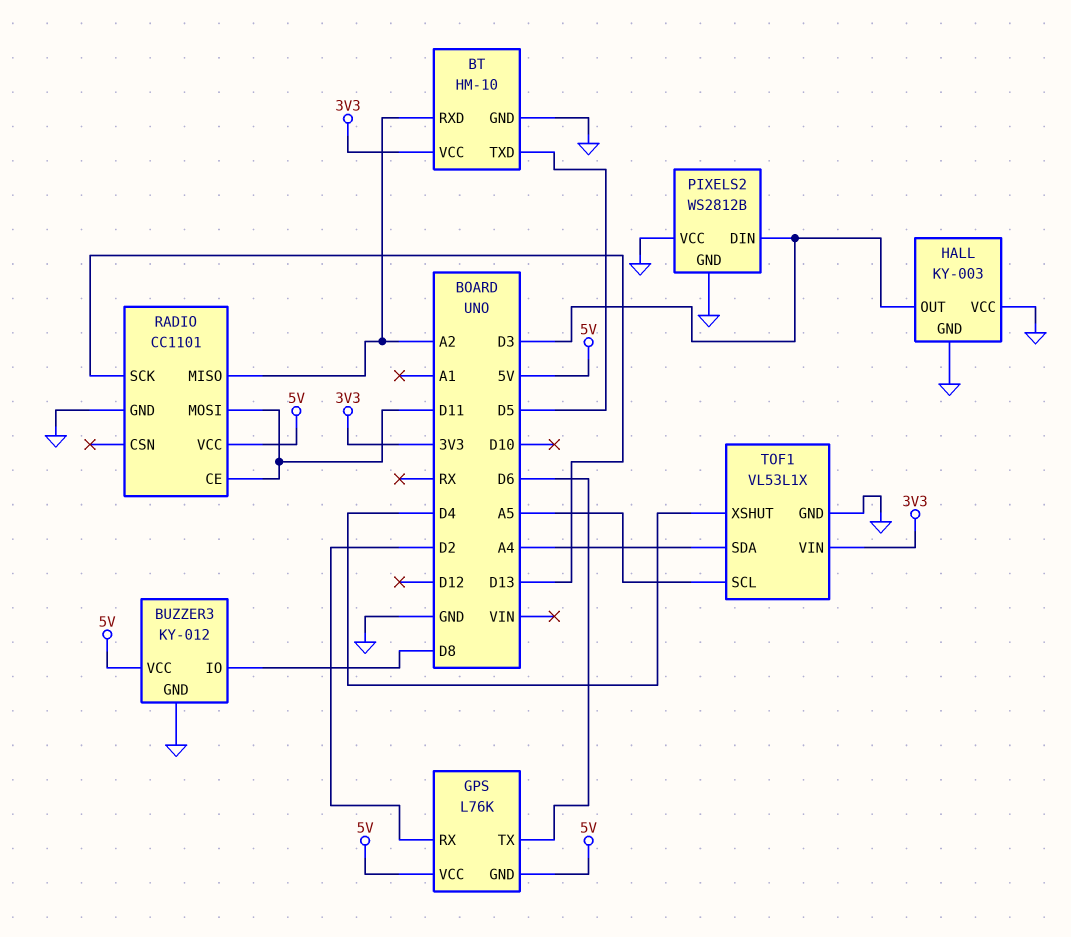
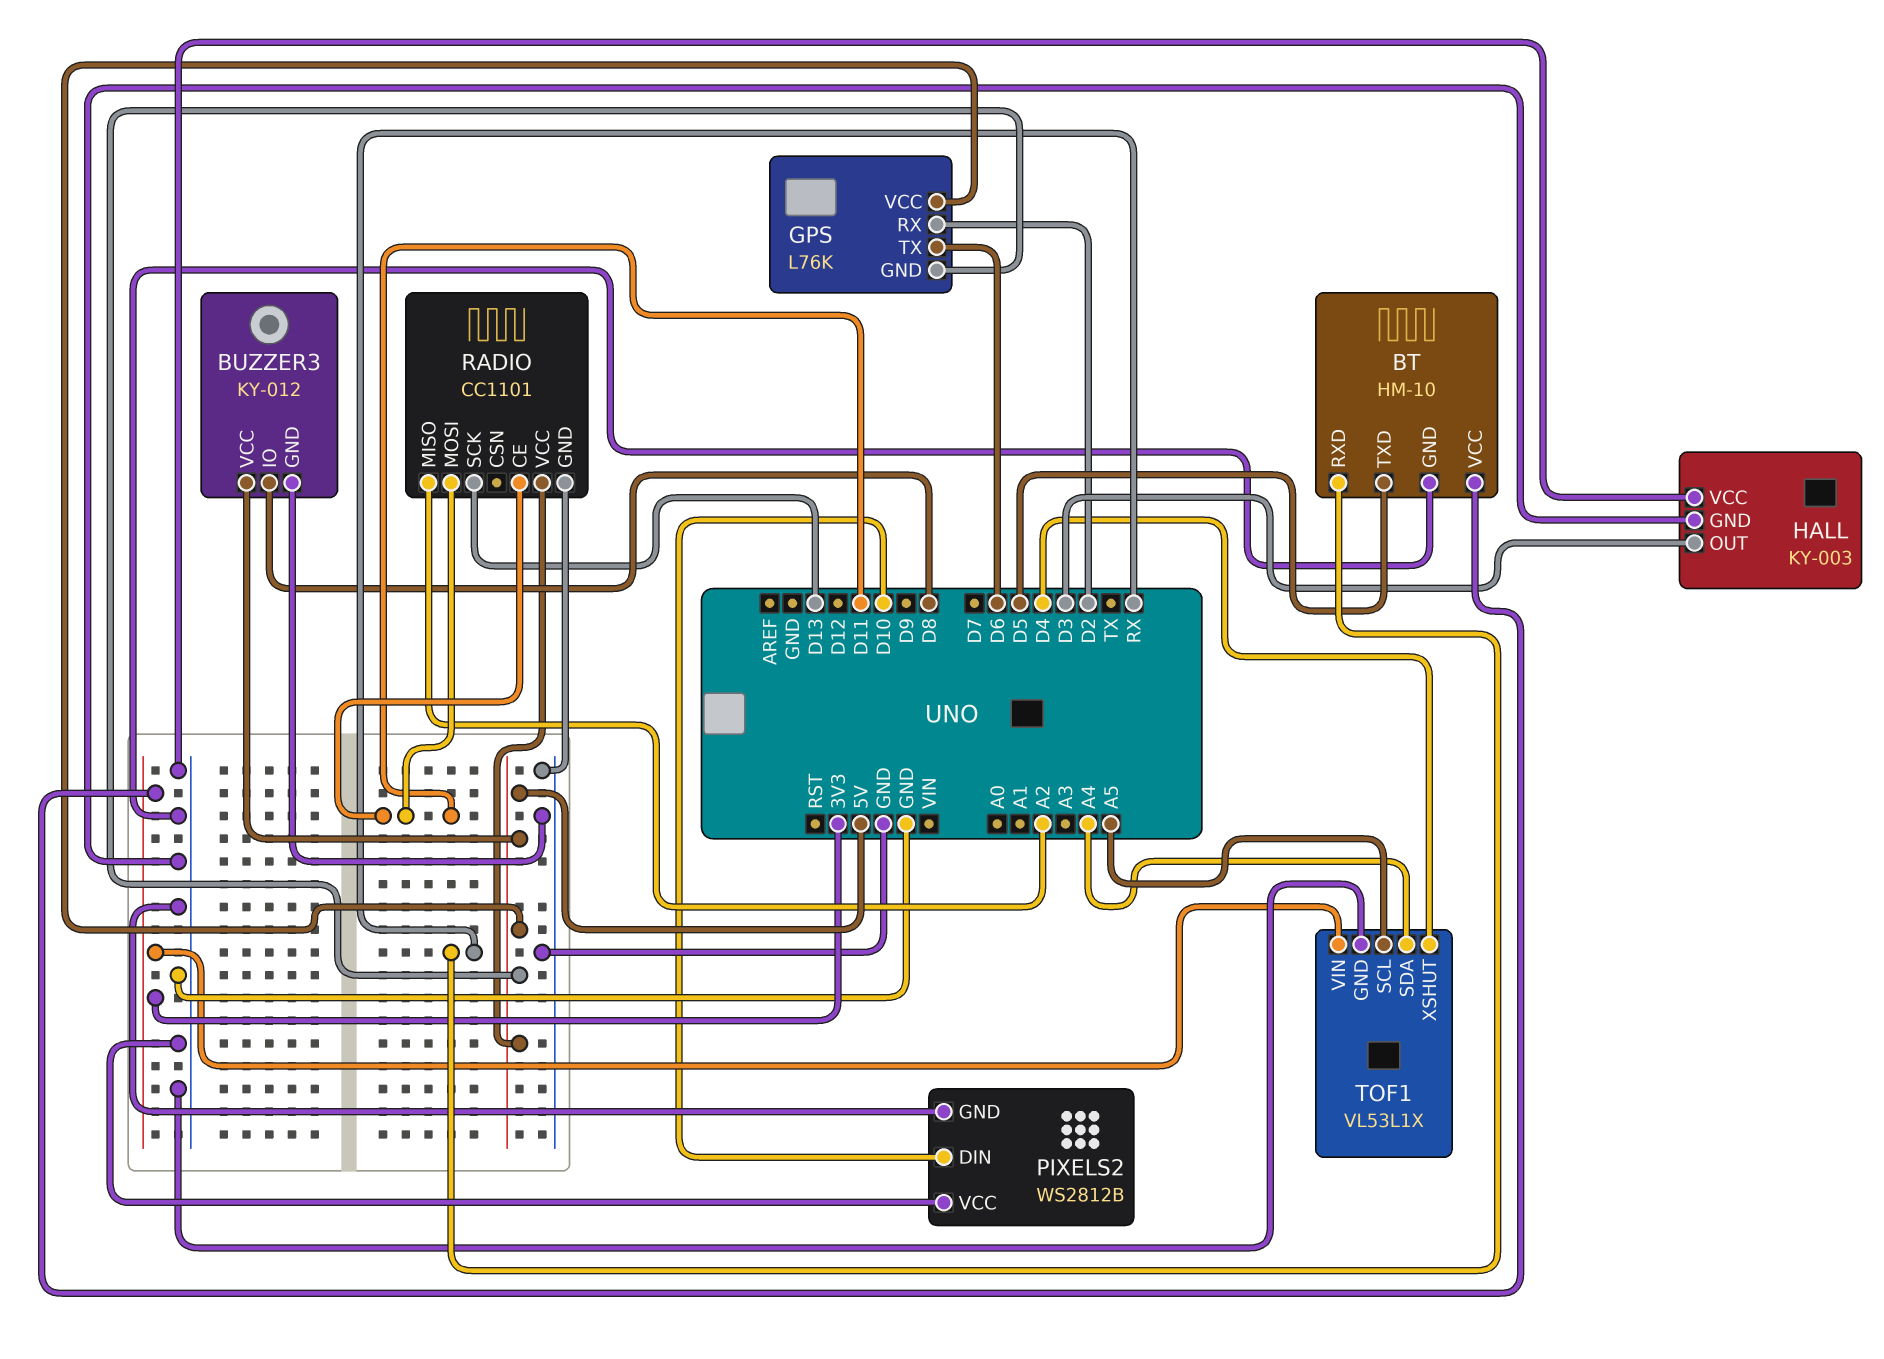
BT pin RXD: A2 -> RX
PIXELS2 pin DIN: D3 -> D10

